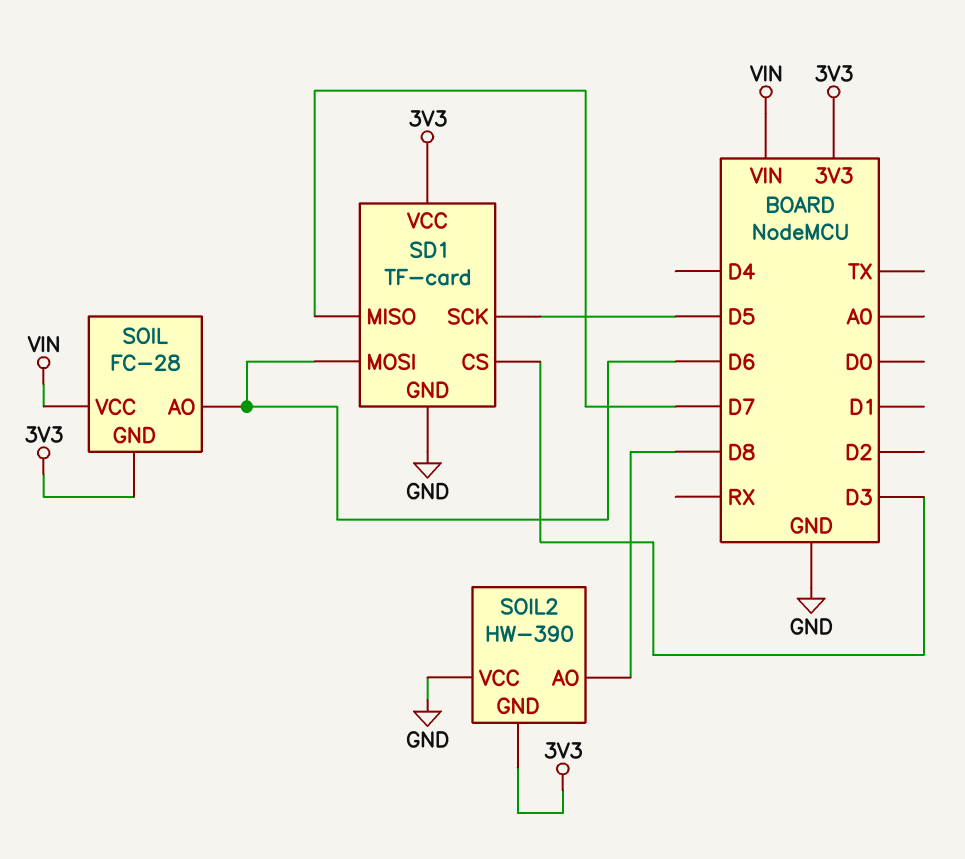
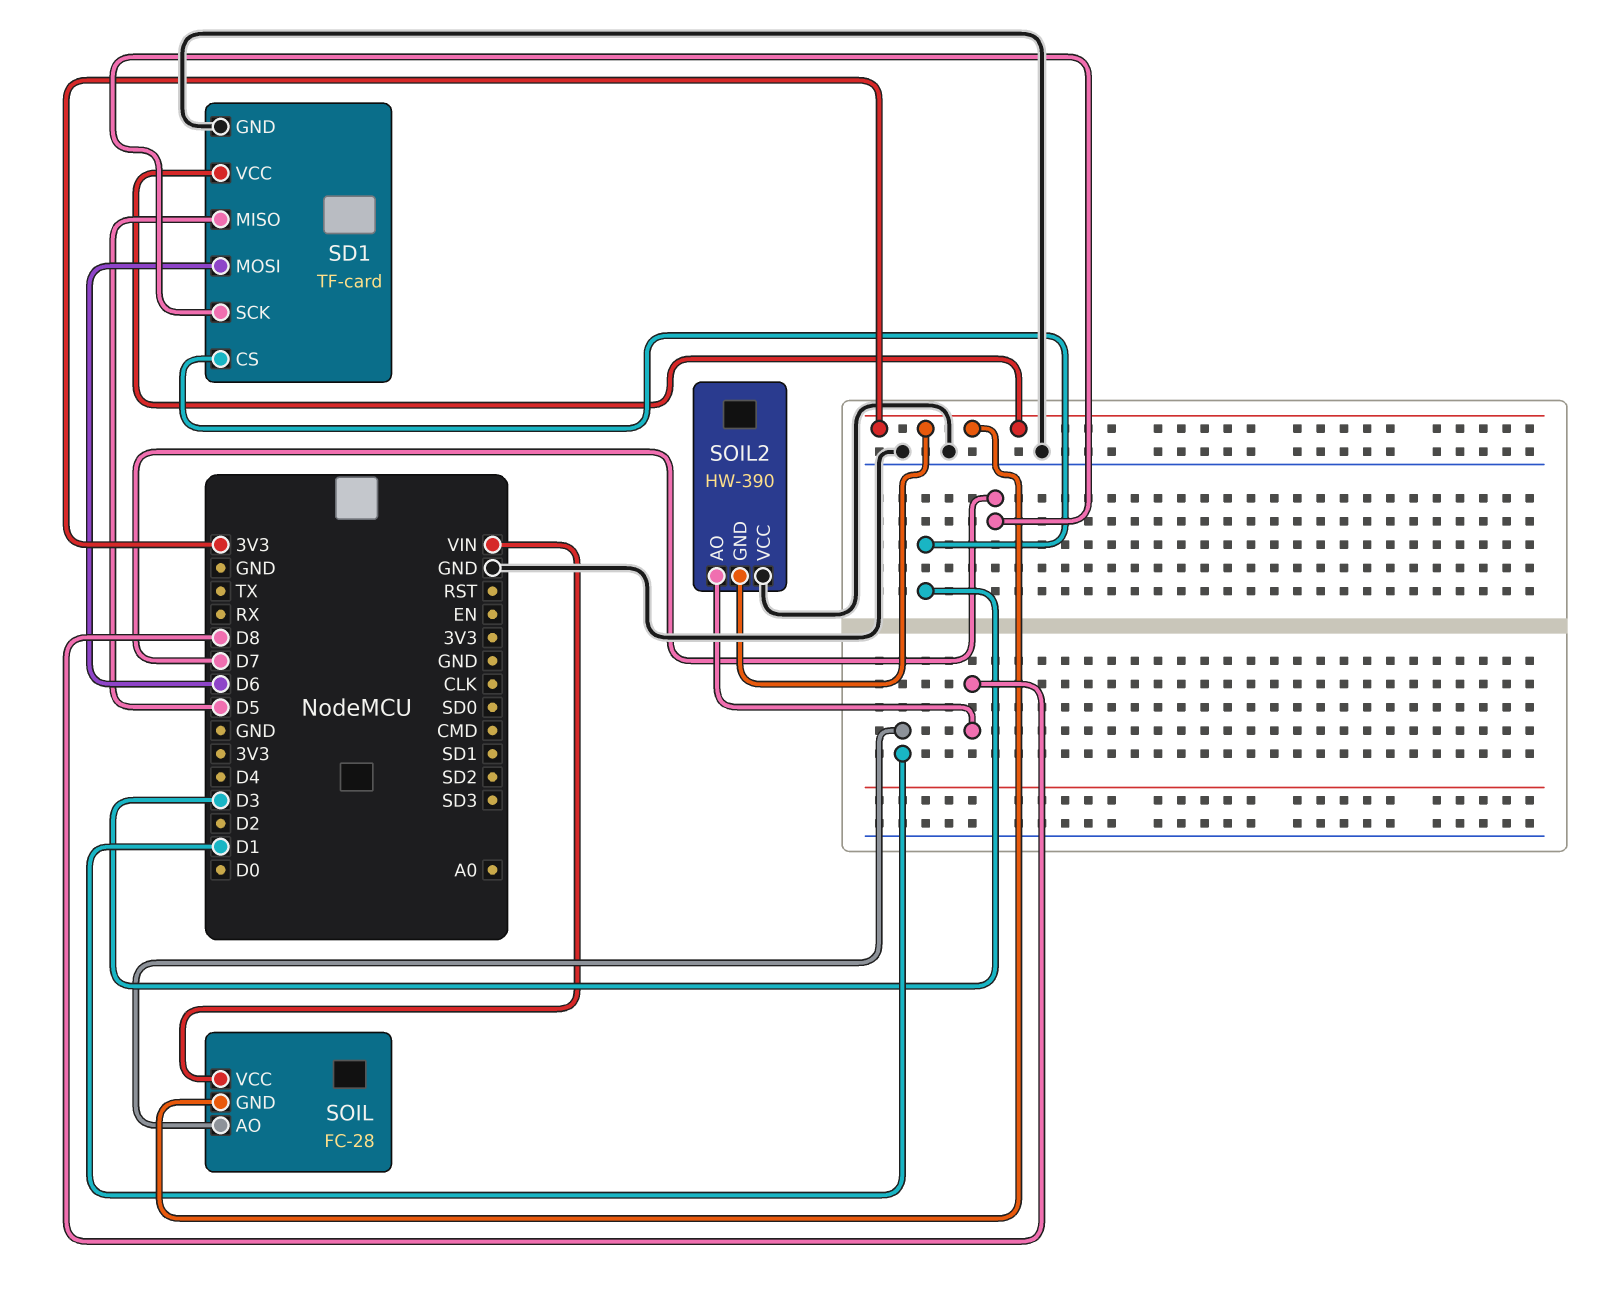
SD1 pin MISO: D7 -> D5
SD1 pin SCK: D5 -> D7
SOIL pin AO: D6 -> D1

